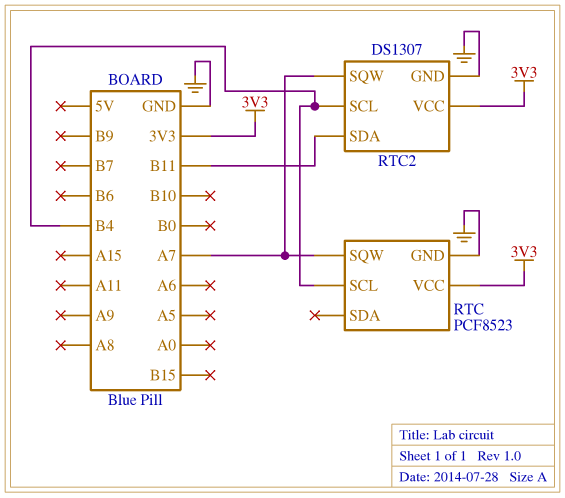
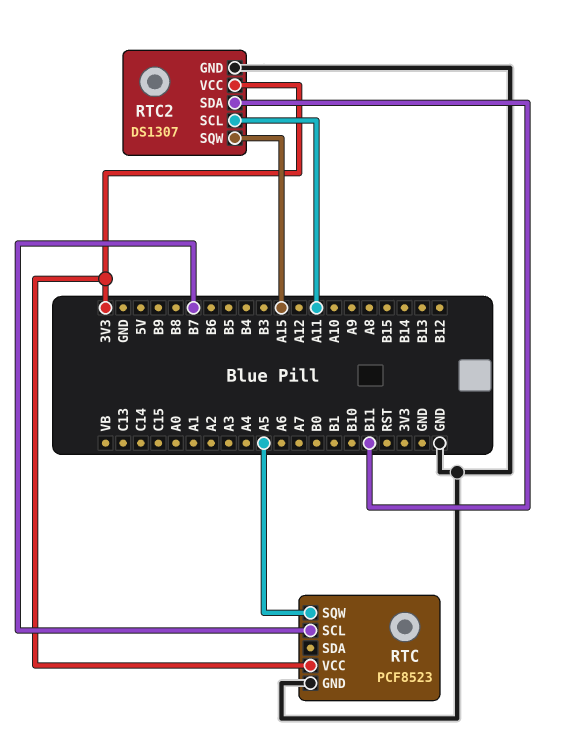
RTC pin SCL: B4 -> B7
RTC pin SQW: A7 -> A5
RTC2 pin SCL: B4 -> A11
RTC2 pin SQW: A7 -> A15

